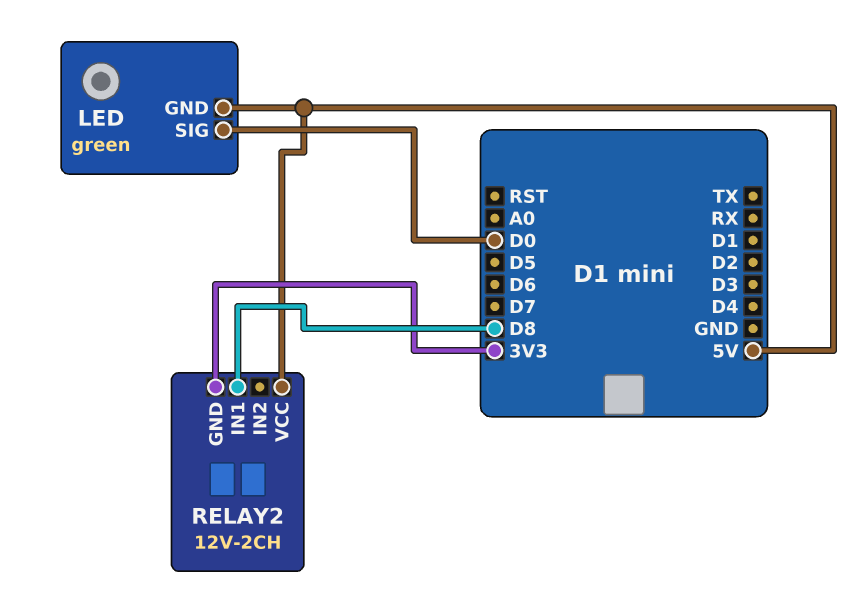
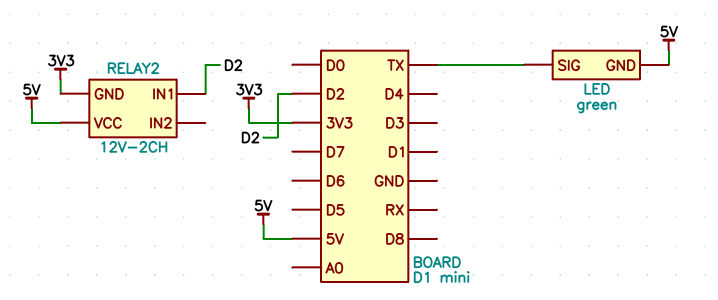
LED pin SIG: D0 -> TX
RELAY2 pin IN1: D8 -> D2

